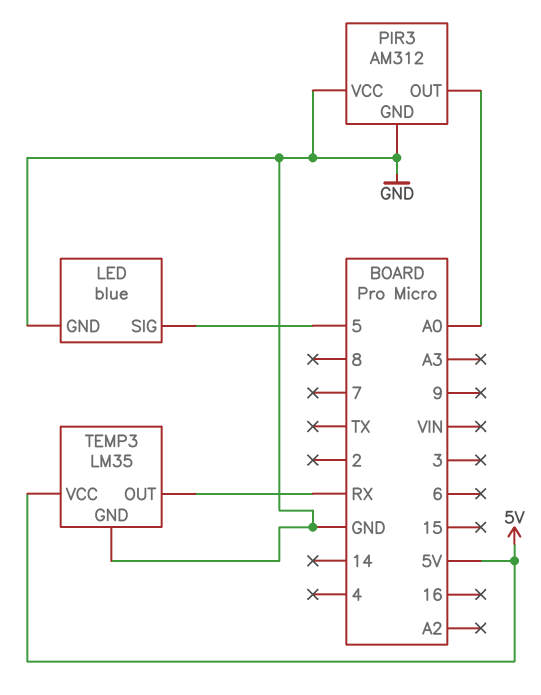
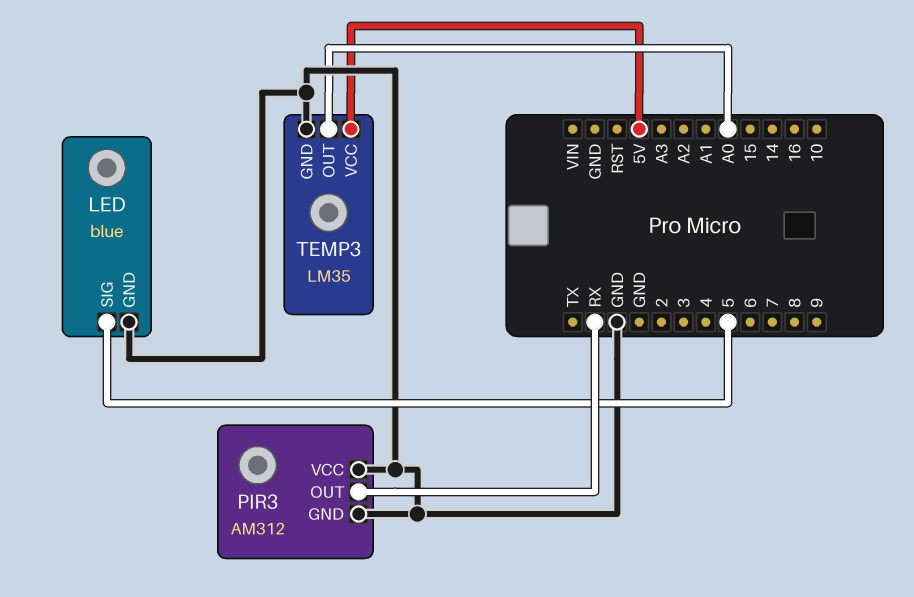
PIR3 pin OUT: A0 -> RX
TEMP3 pin OUT: RX -> A0

